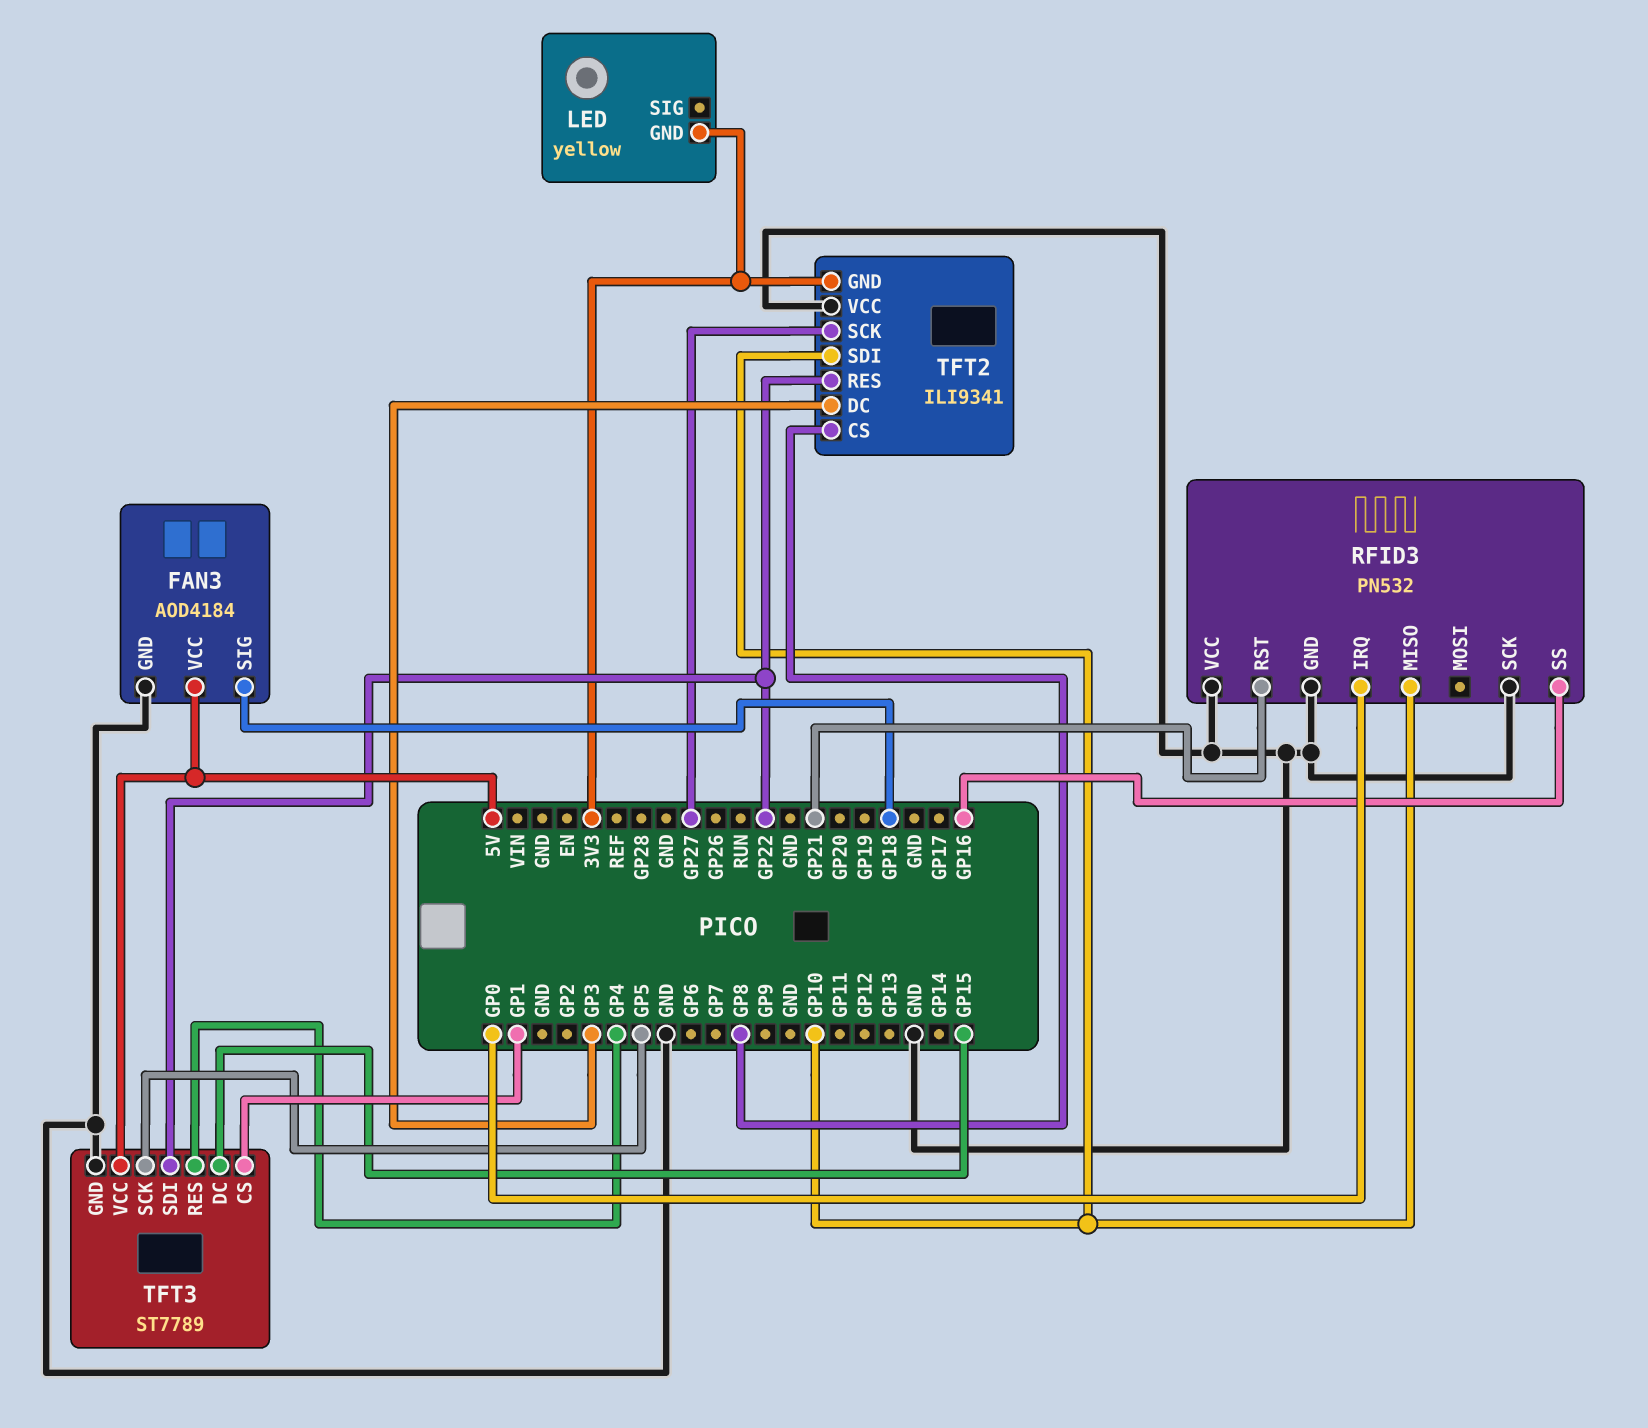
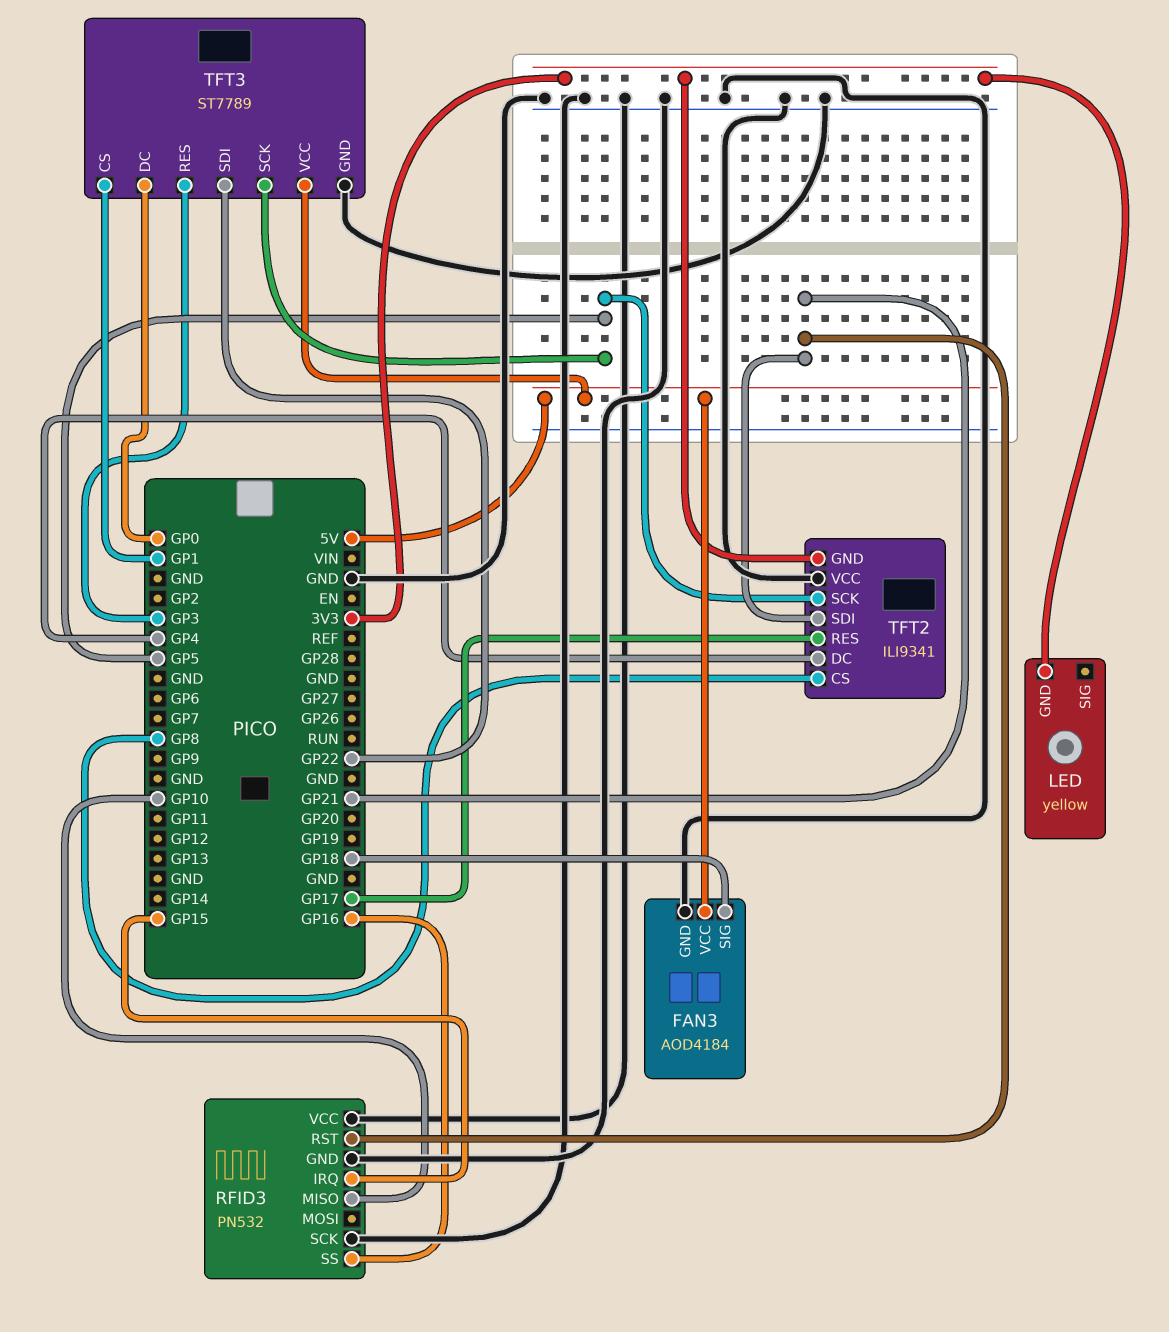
RFID3 pin IRQ: GP0 -> GP15
TFT2 pin DC: GP3 -> GP4
TFT2 pin RES: GP22 -> GP17
TFT2 pin SCK: GP27 -> GP5
TFT2 pin SDI: GP10 -> GP21
TFT3 pin DC: GP15 -> GP0
TFT3 pin RES: GP4 -> GP3

